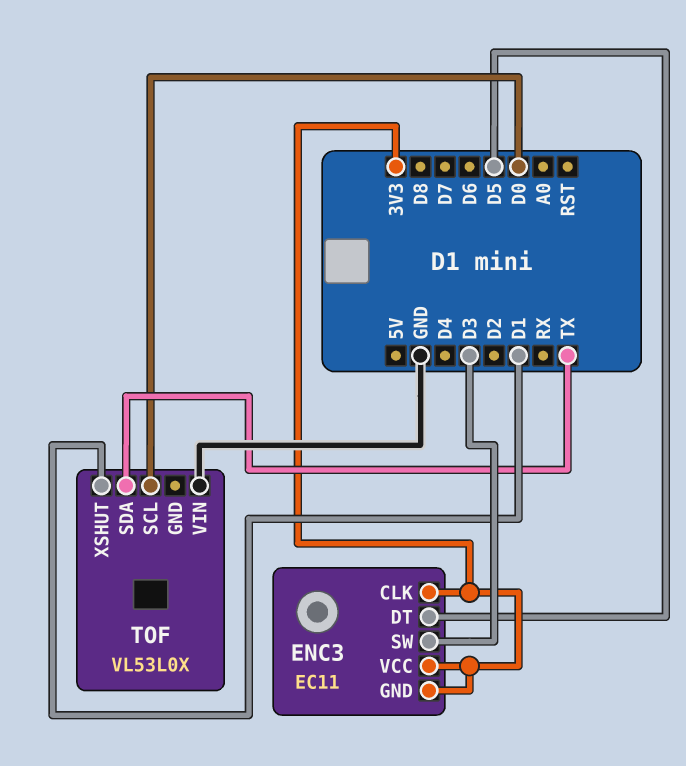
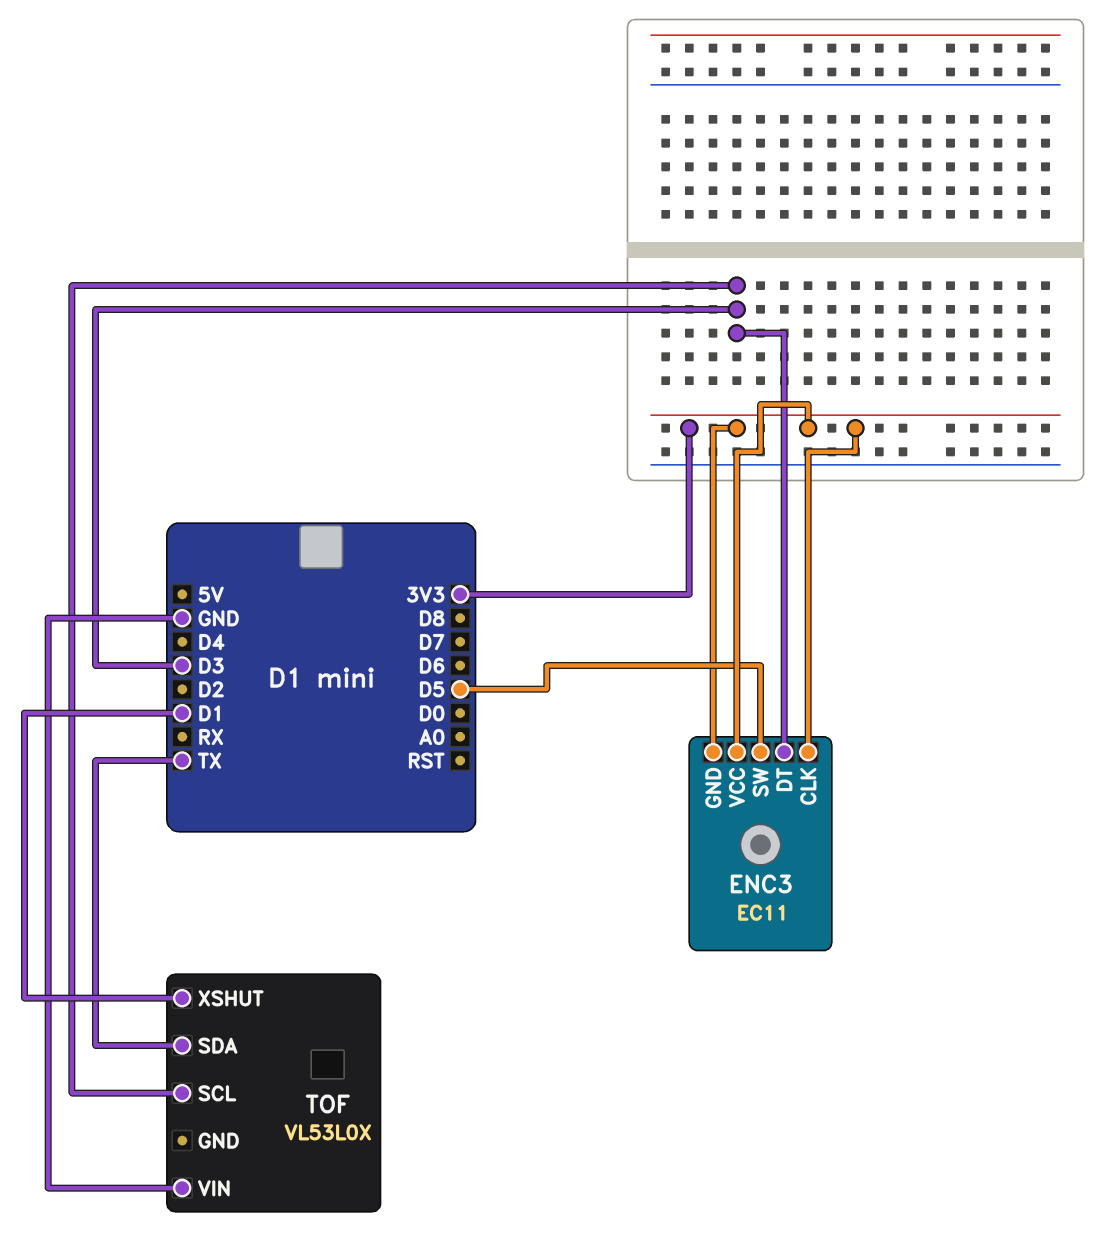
ENC3 pin DT: D5 -> D3
ENC3 pin SW: D3 -> D5
TOF pin SCL: D0 -> D3

